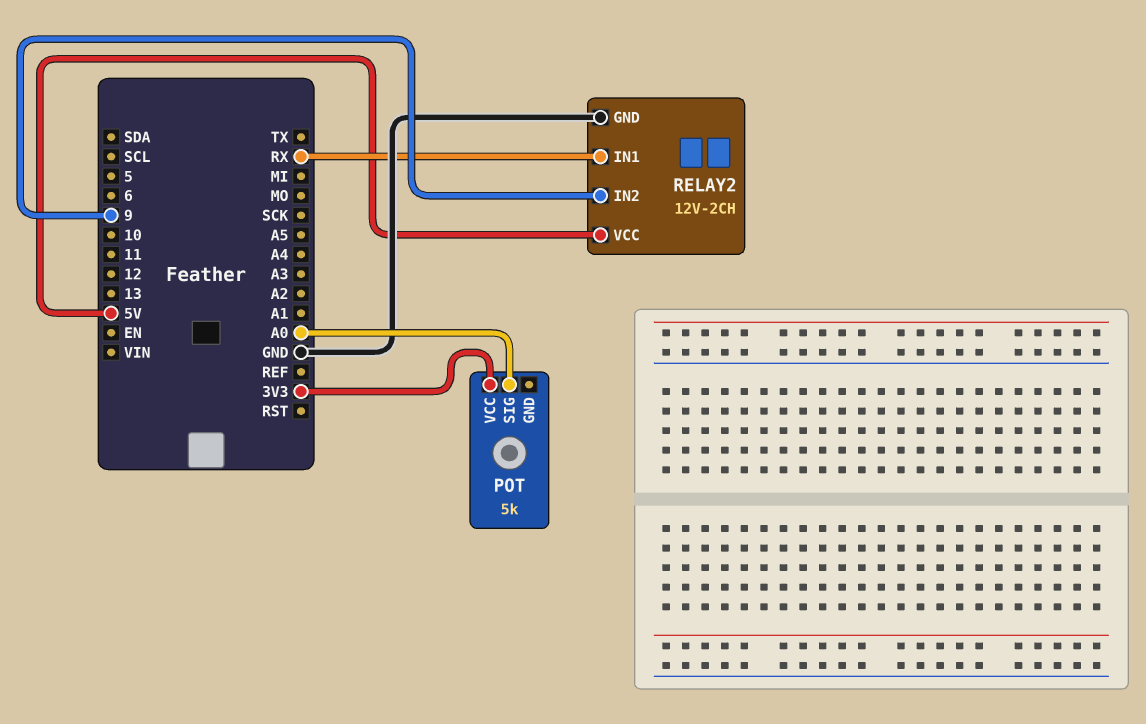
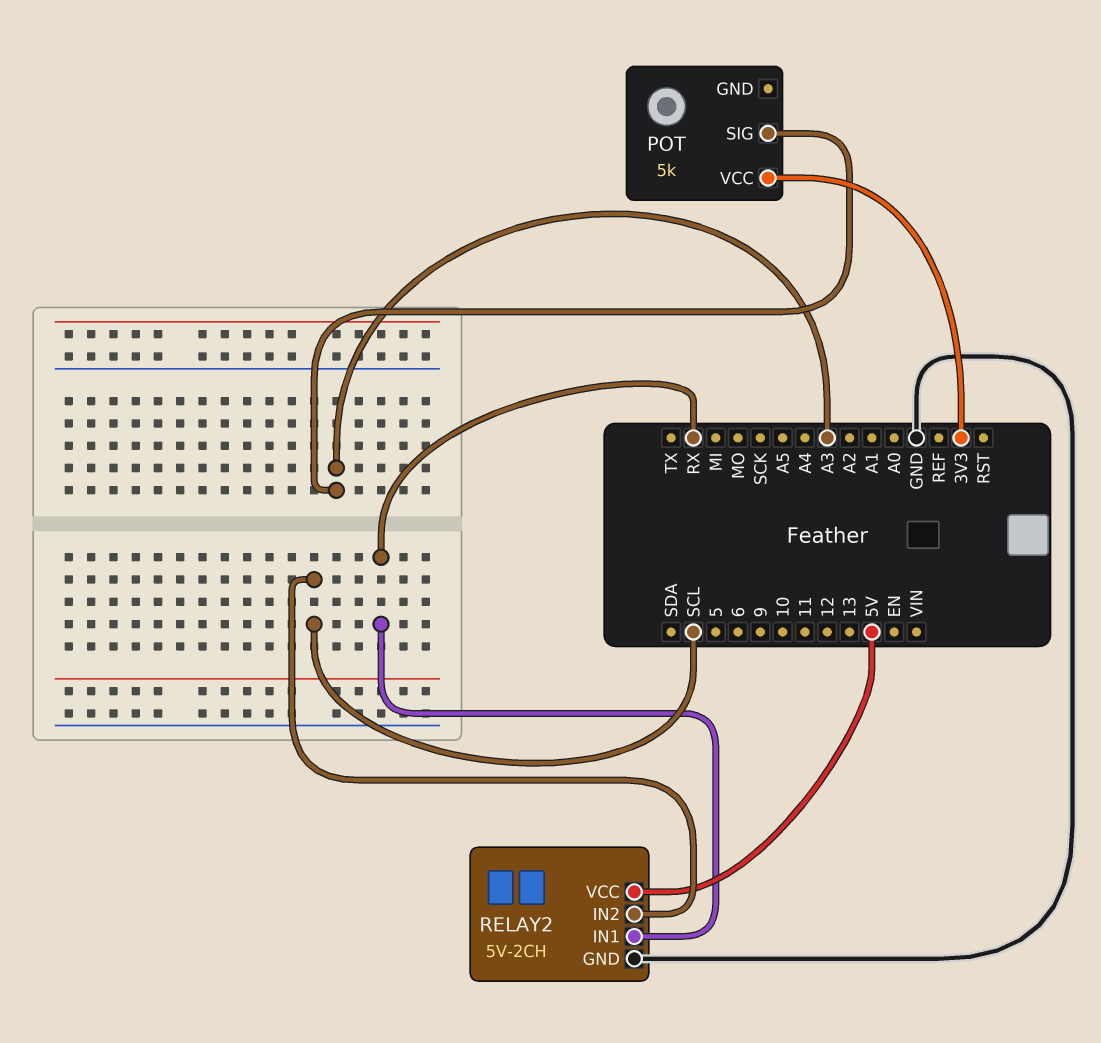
POT pin SIG: A0 -> A3
RELAY2: 12V-2CH -> 5V-2CH
RELAY2 pin IN2: 9 -> SCL

